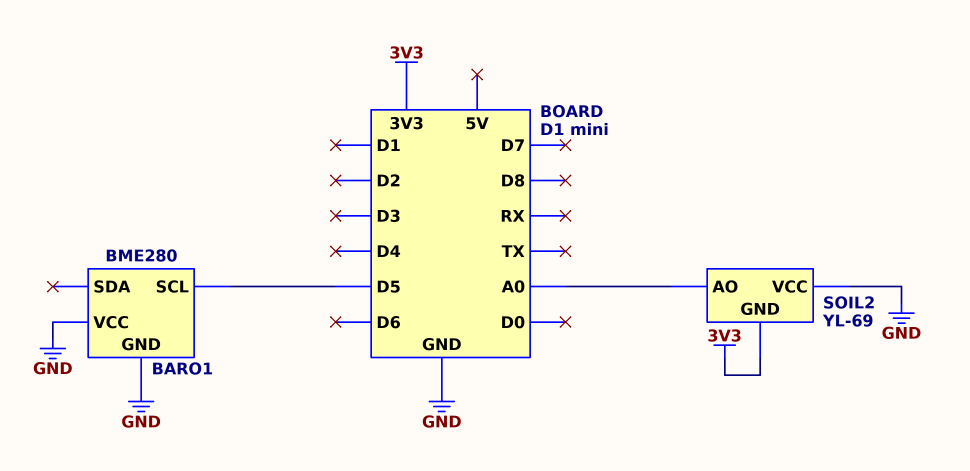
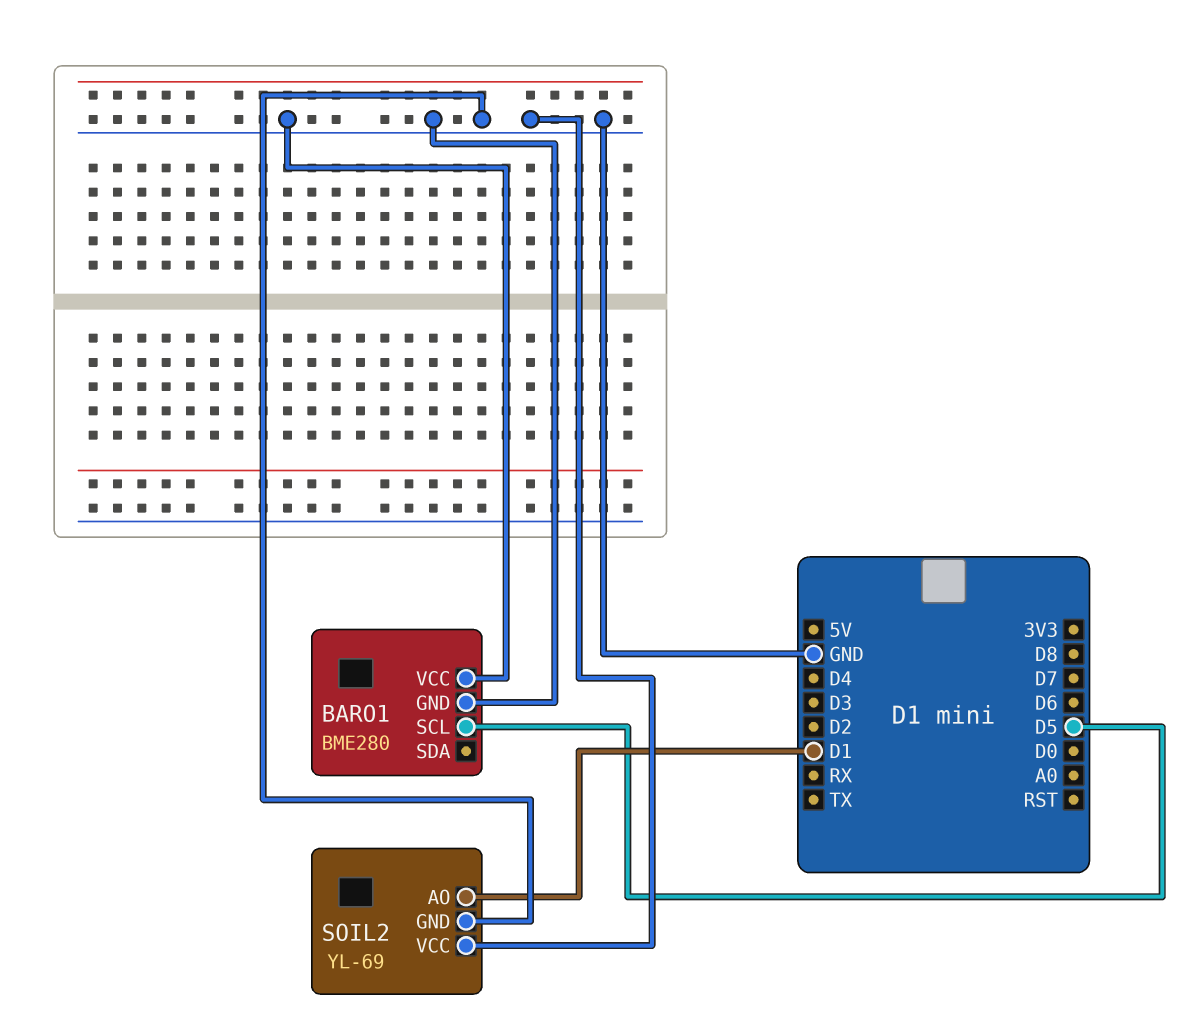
SOIL2 pin AO: A0 -> D1
SOIL2 pin GND: 3V3 -> GND

